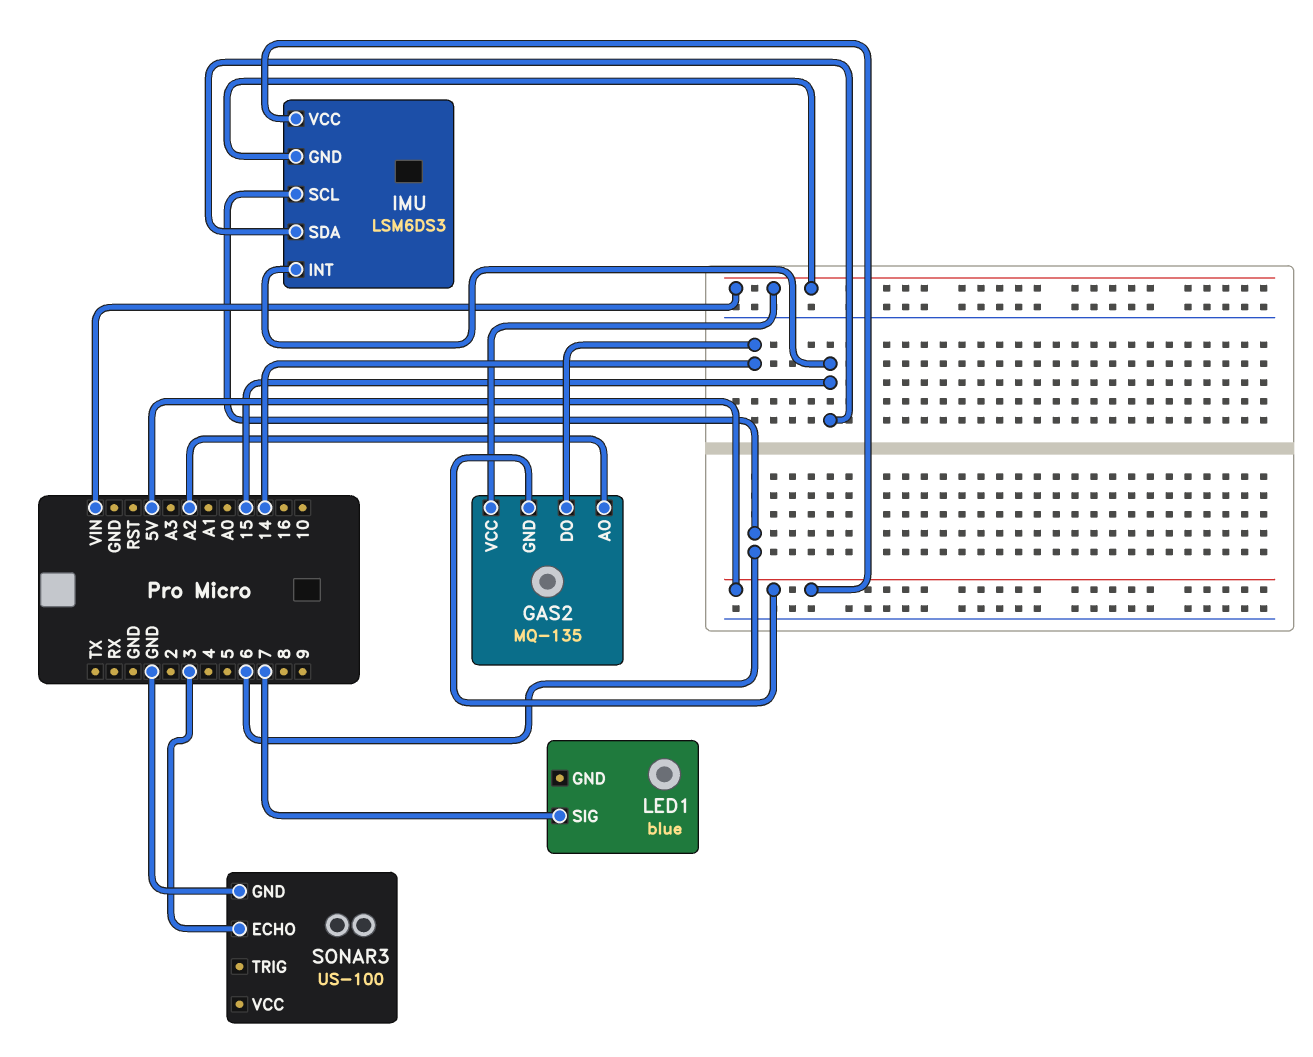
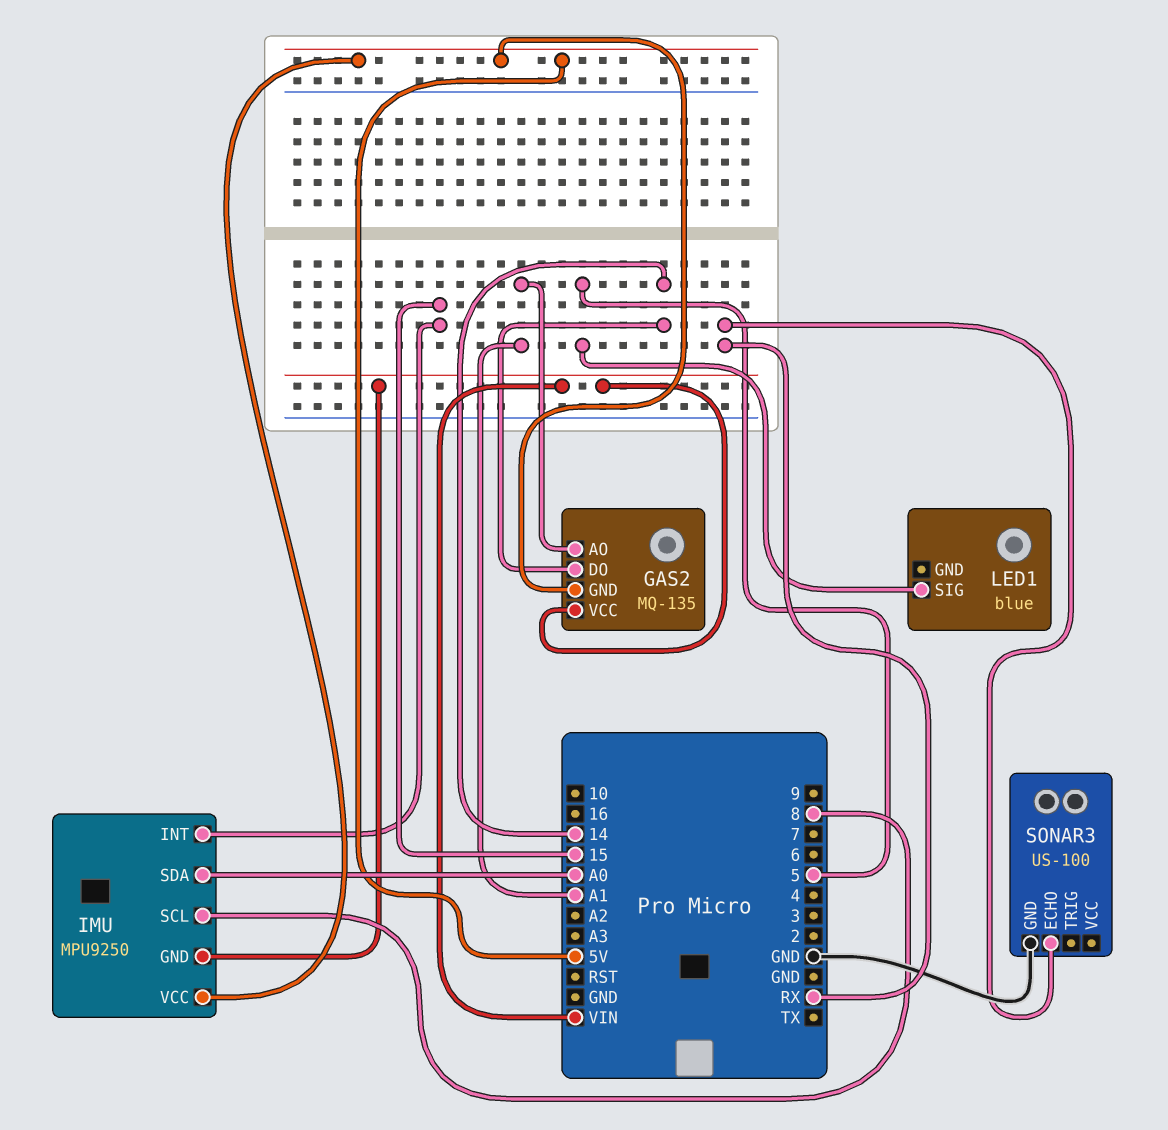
GAS2 pin AO: A2 -> A1
IMU: LSM6DS3 -> MPU9250
IMU pin SCL: 6 -> 8
IMU pin SDA: 15 -> A0
LED1 pin SIG: 7 -> 5
SONAR3 pin ECHO: 3 -> RX

